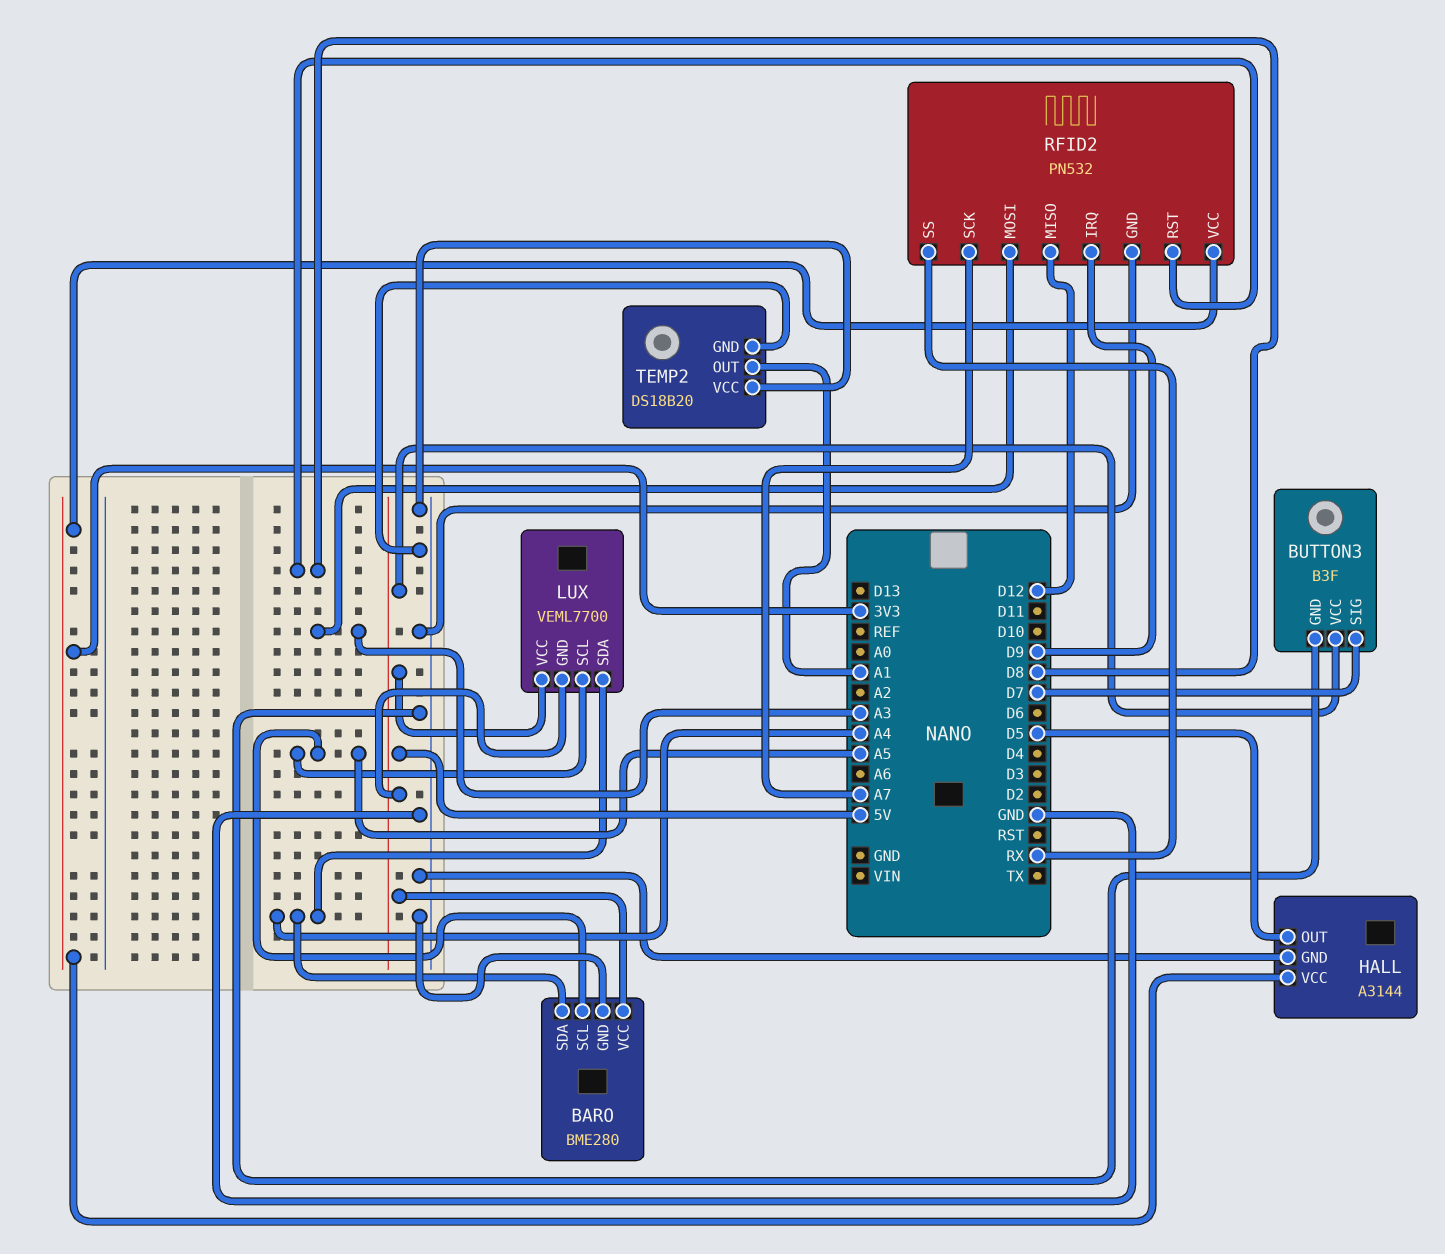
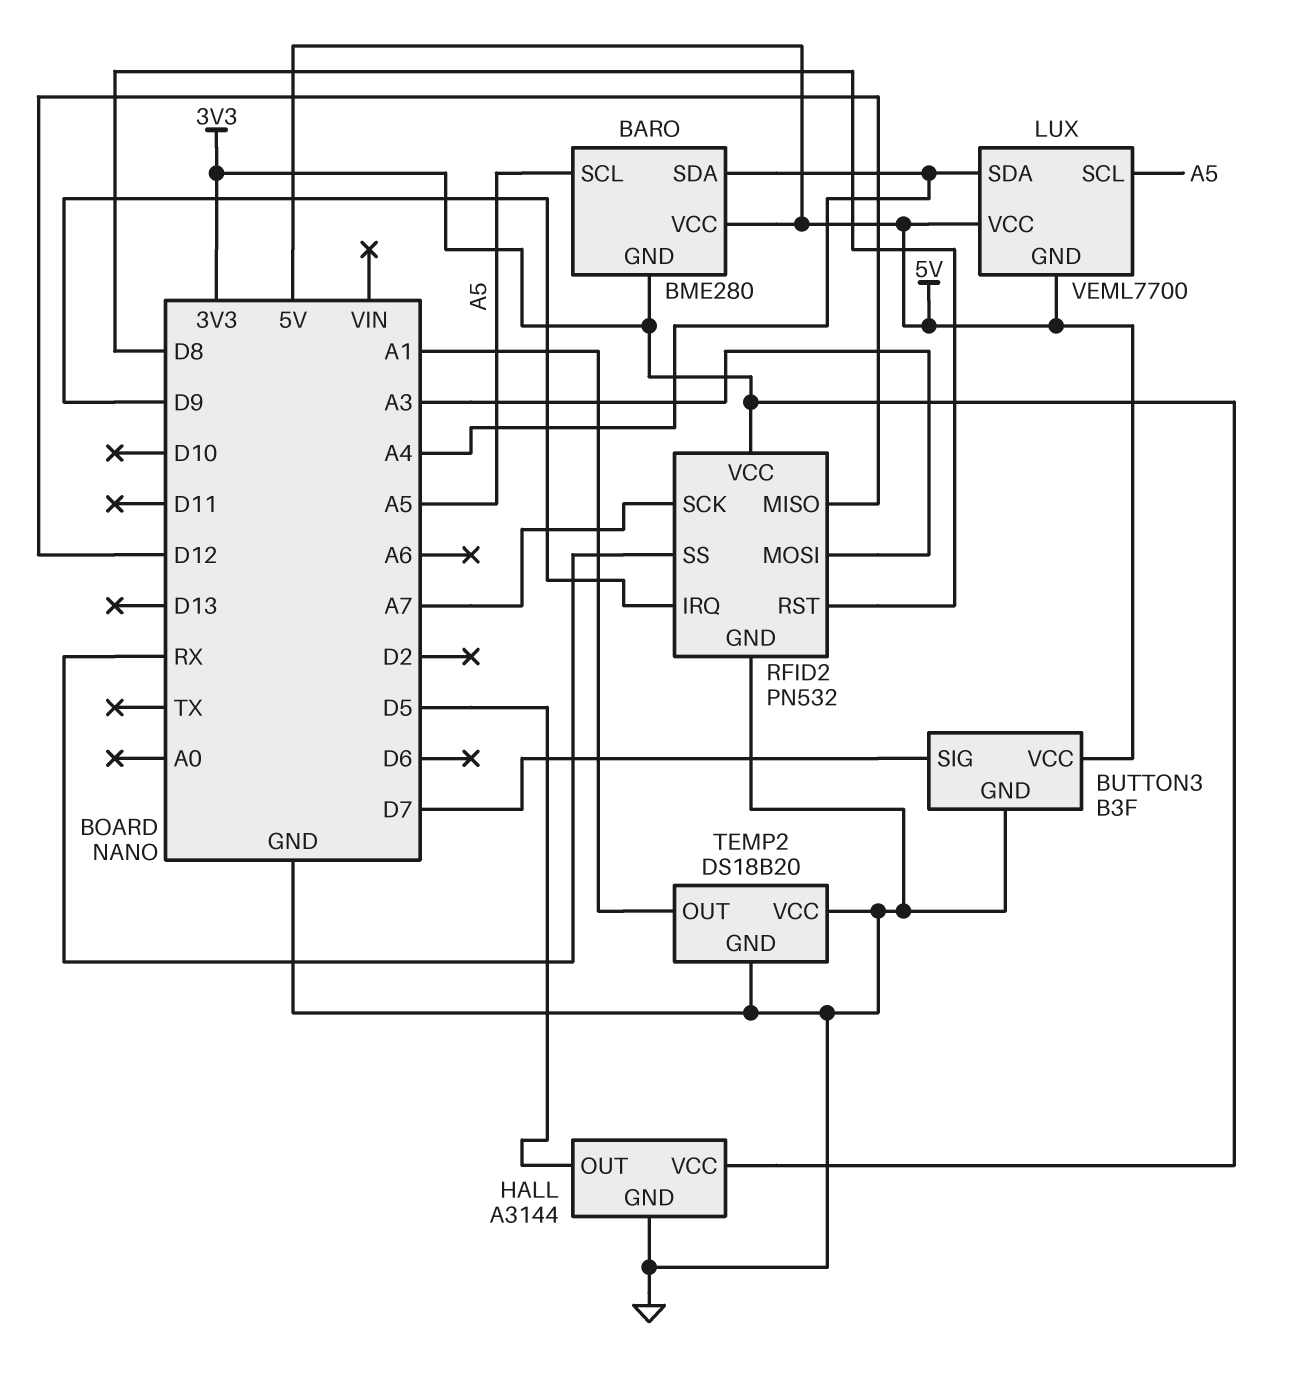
BARO pin GND: GND -> 3V3

